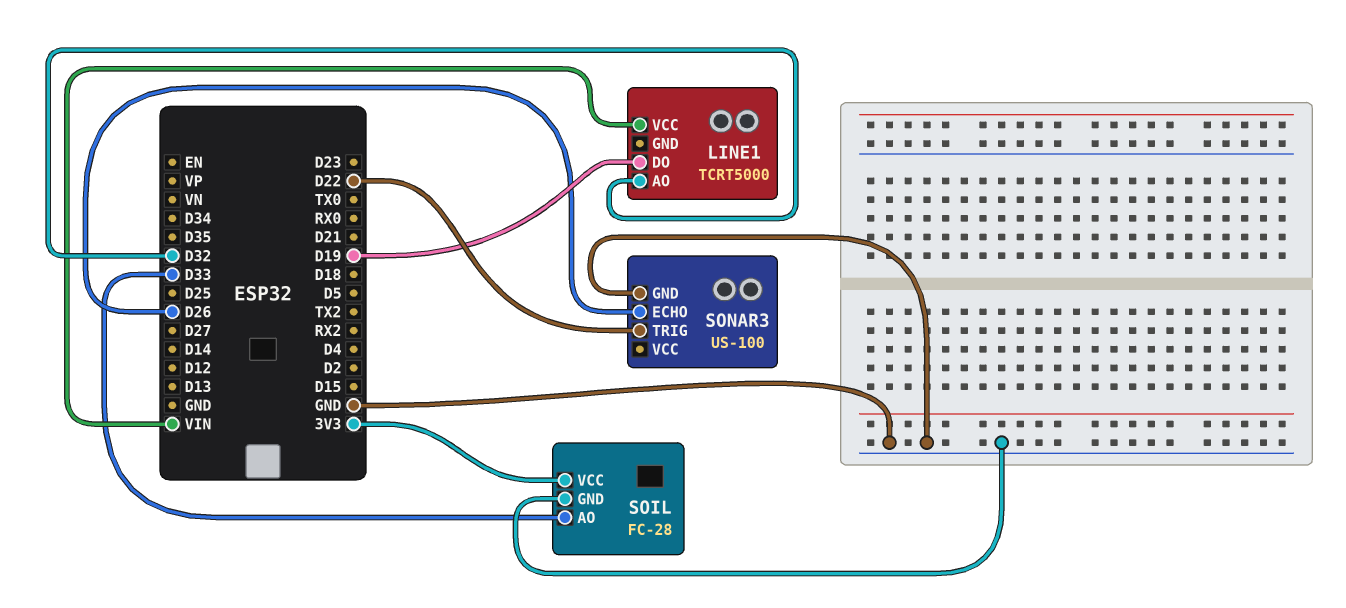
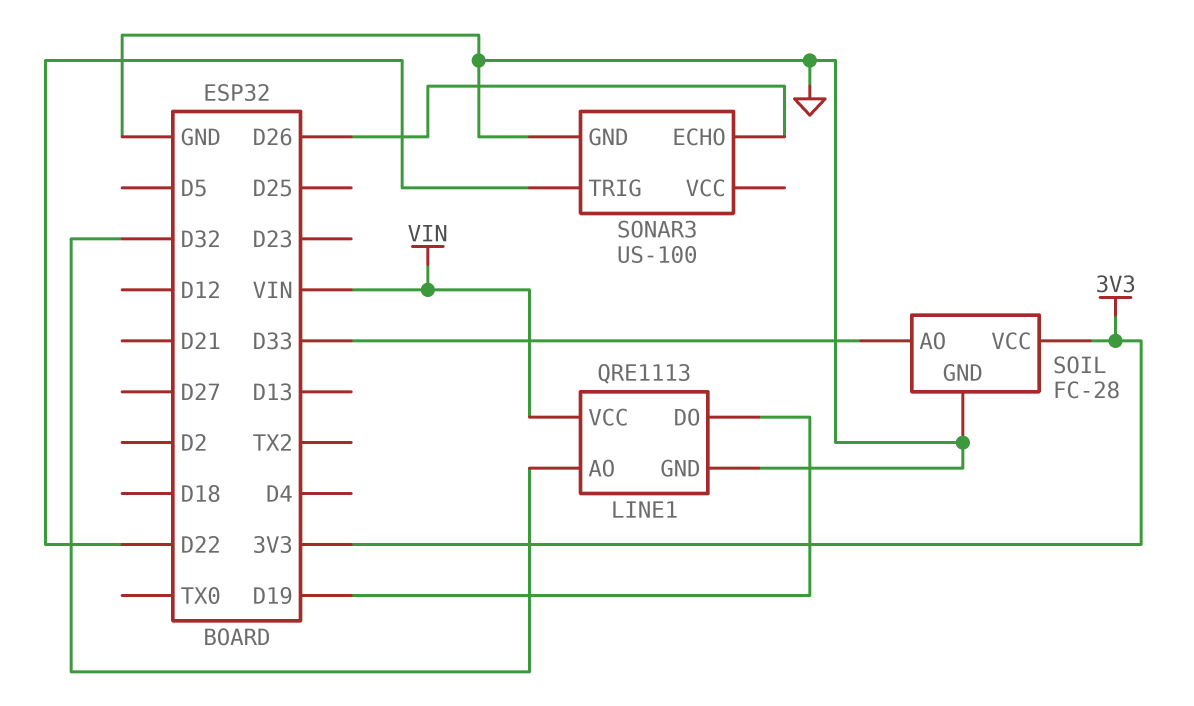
LINE1: TCRT5000 -> QRE1113
LINE1 pin GND: none -> GND

